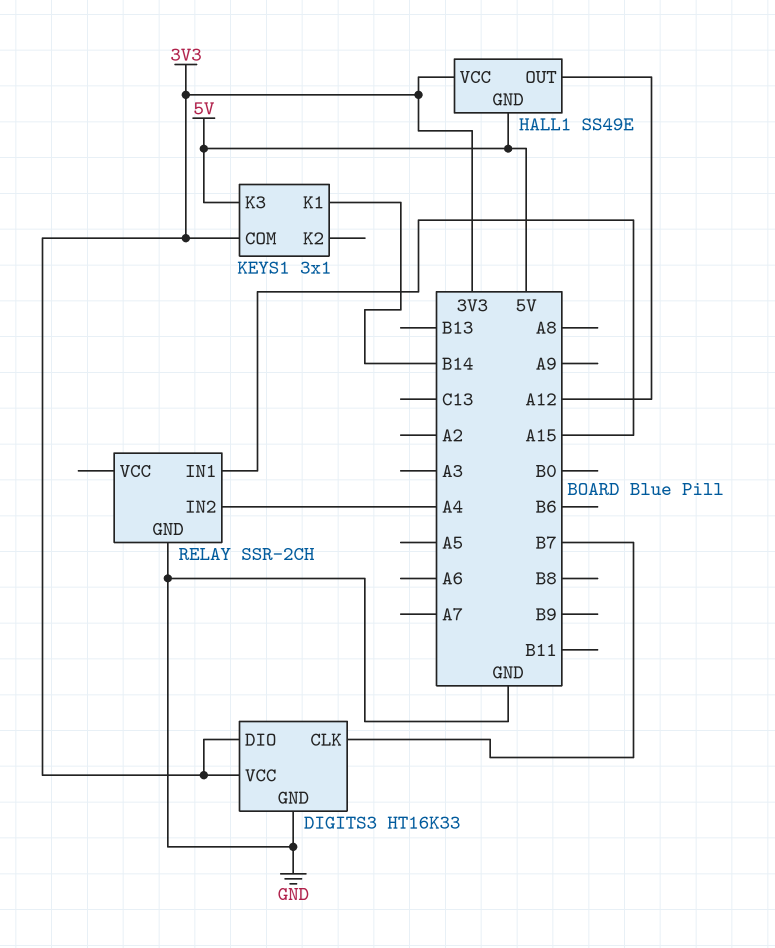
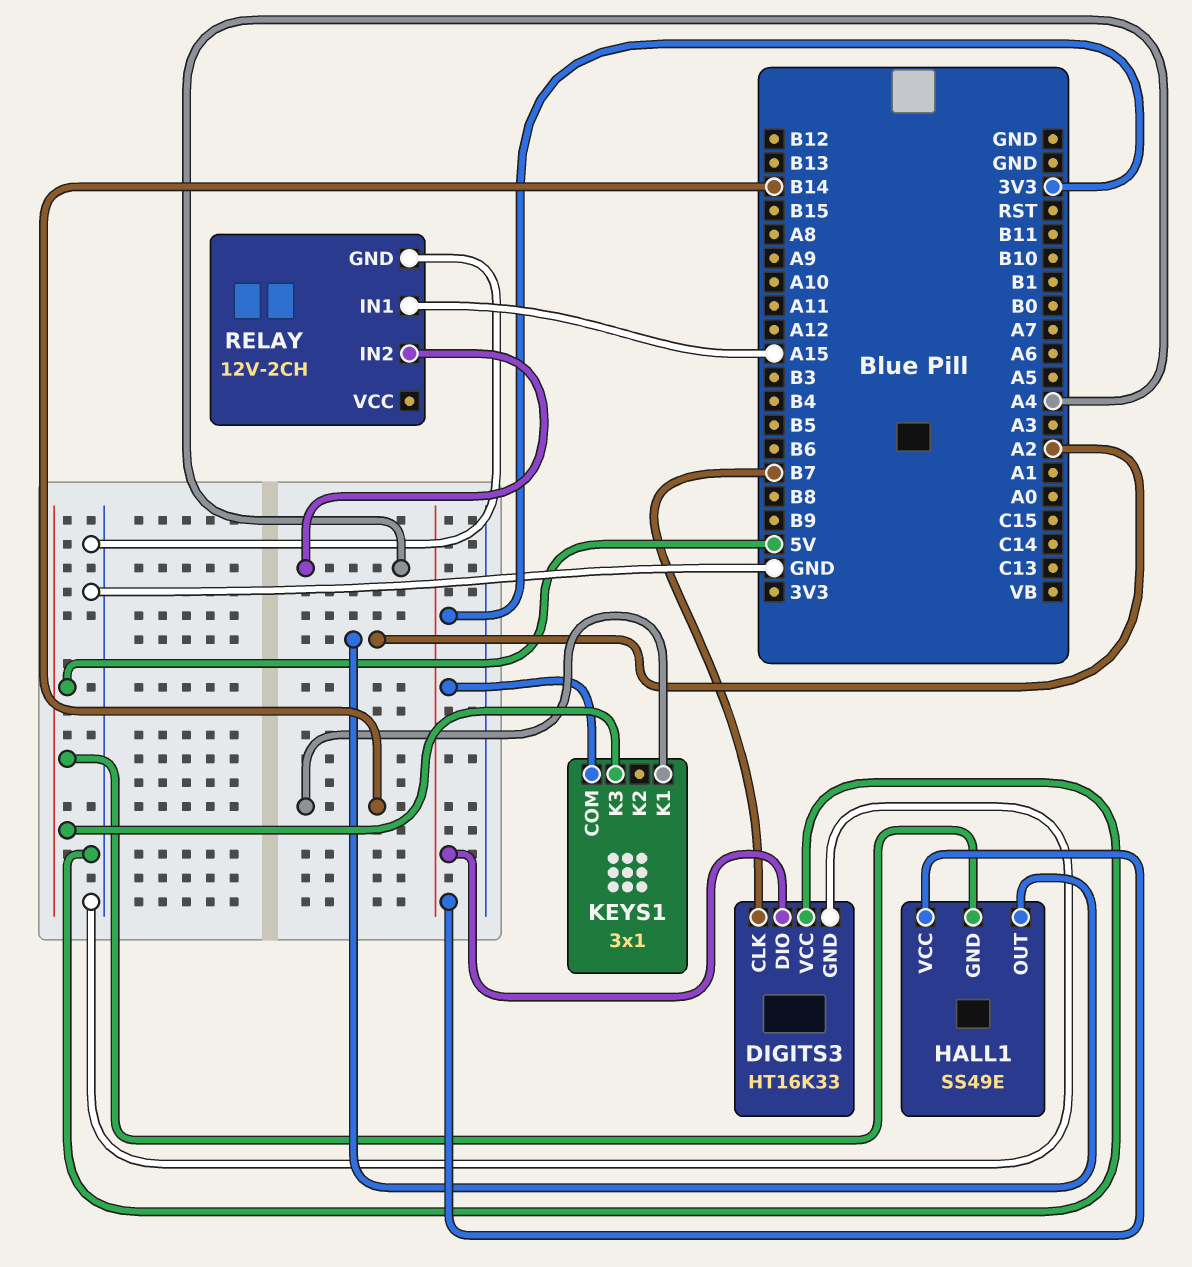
DIGITS3 pin VCC: 3V3 -> GND
HALL1 pin OUT: A12 -> A2
RELAY: SSR-2CH -> 12V-2CH

